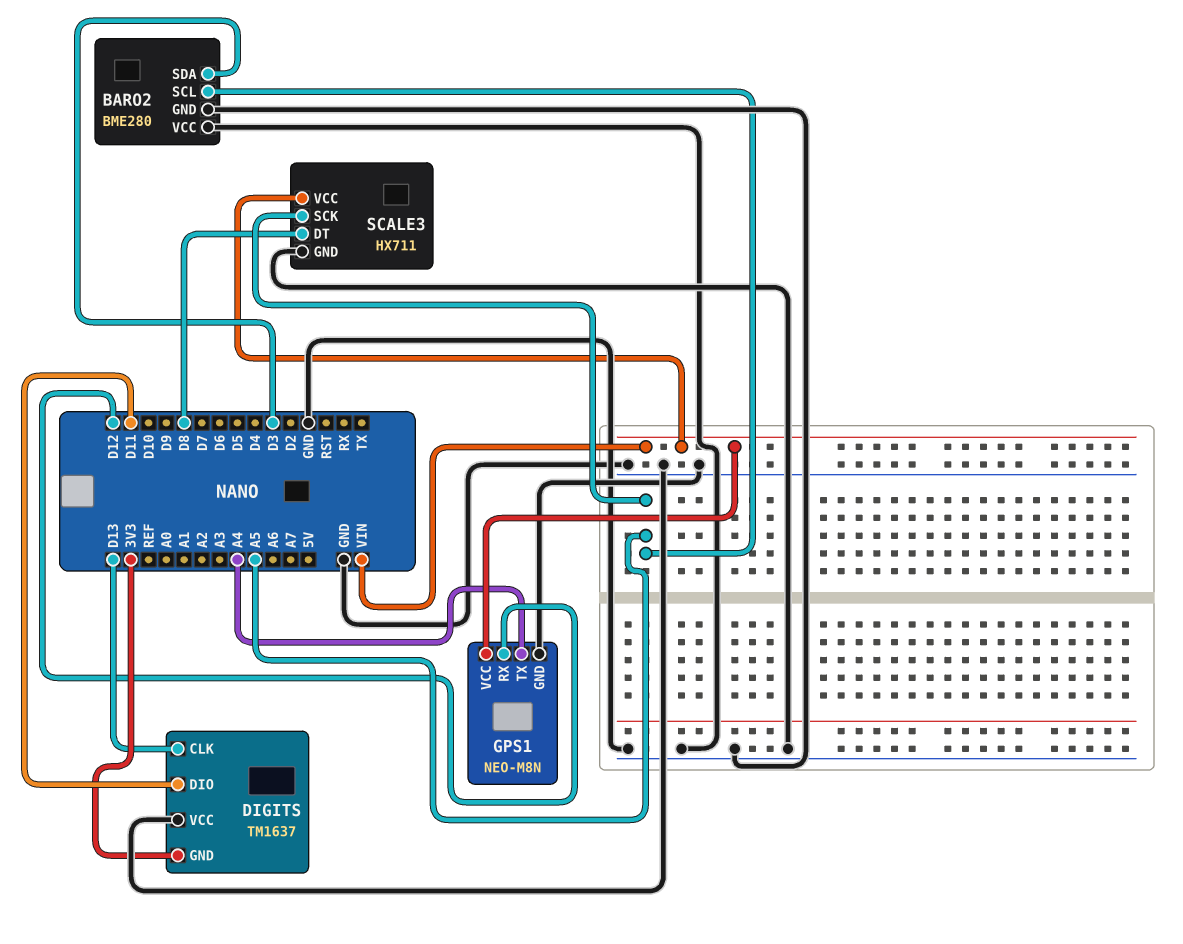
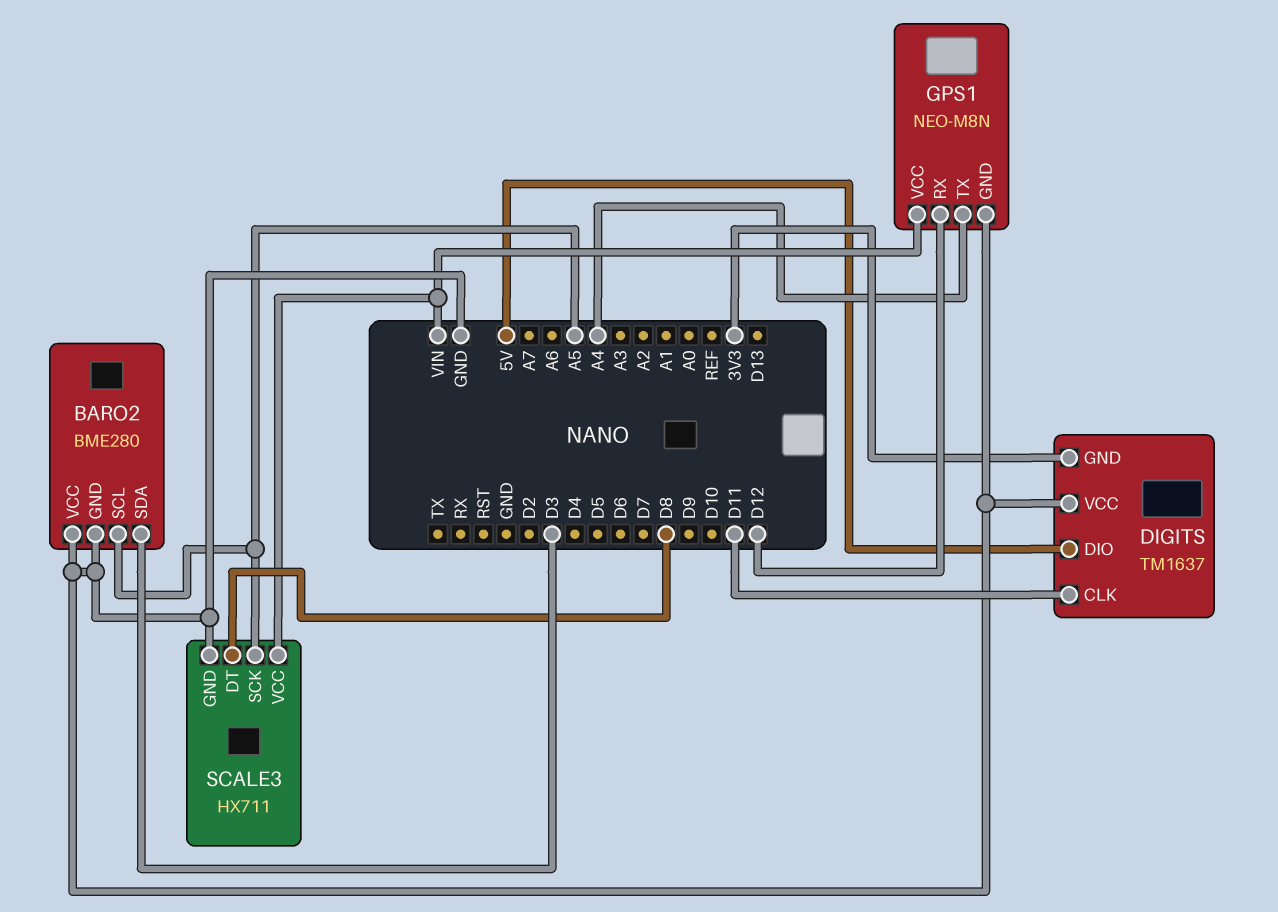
DIGITS pin CLK: D13 -> D11
DIGITS pin DIO: D11 -> 5V

